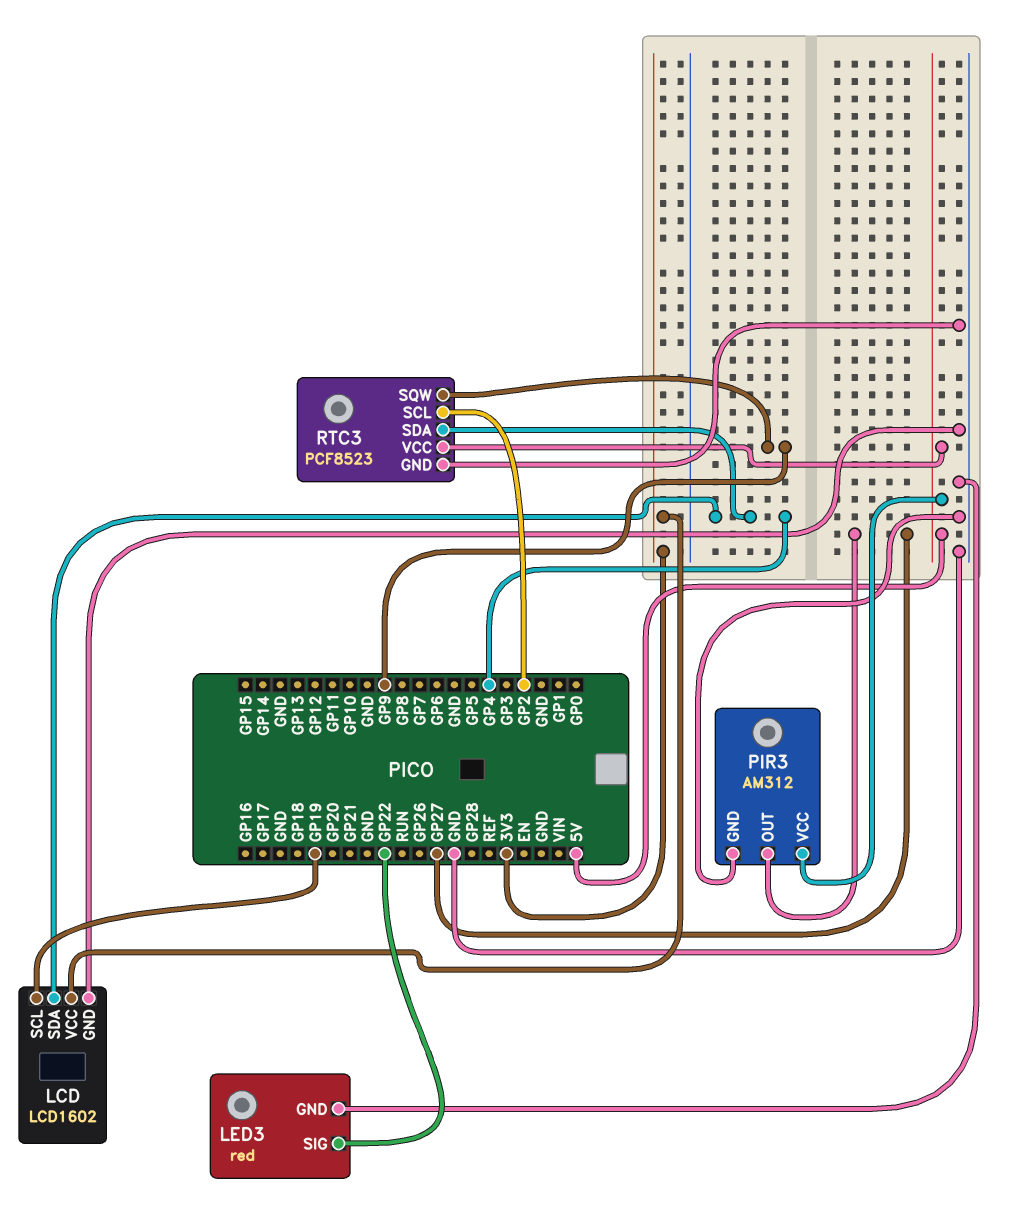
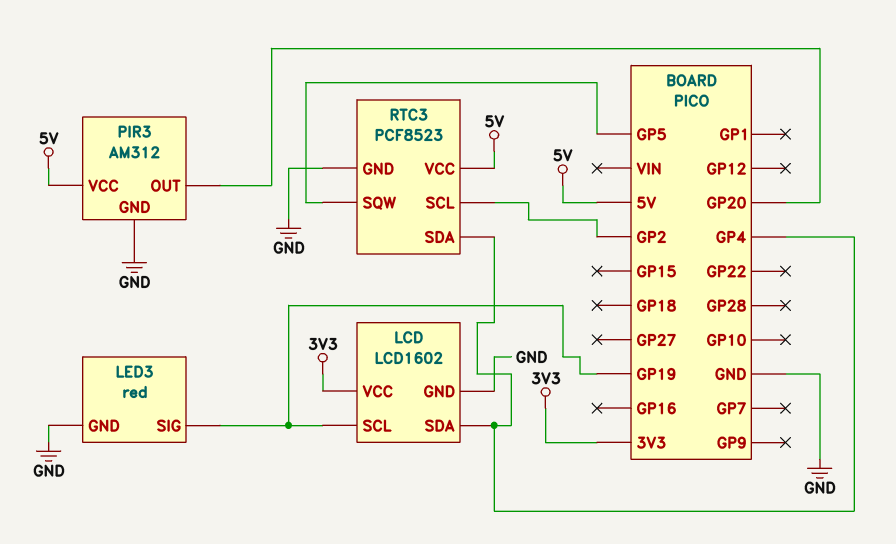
LED3 pin SIG: GP22 -> GP19
PIR3 pin OUT: GP27 -> GP20
RTC3 pin SQW: GP9 -> GP5

